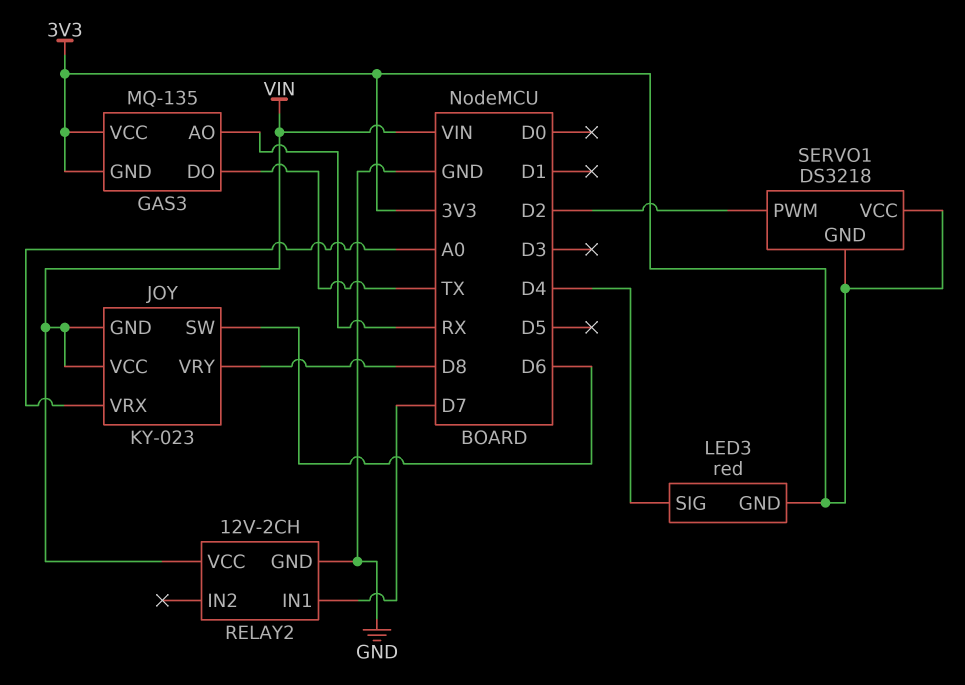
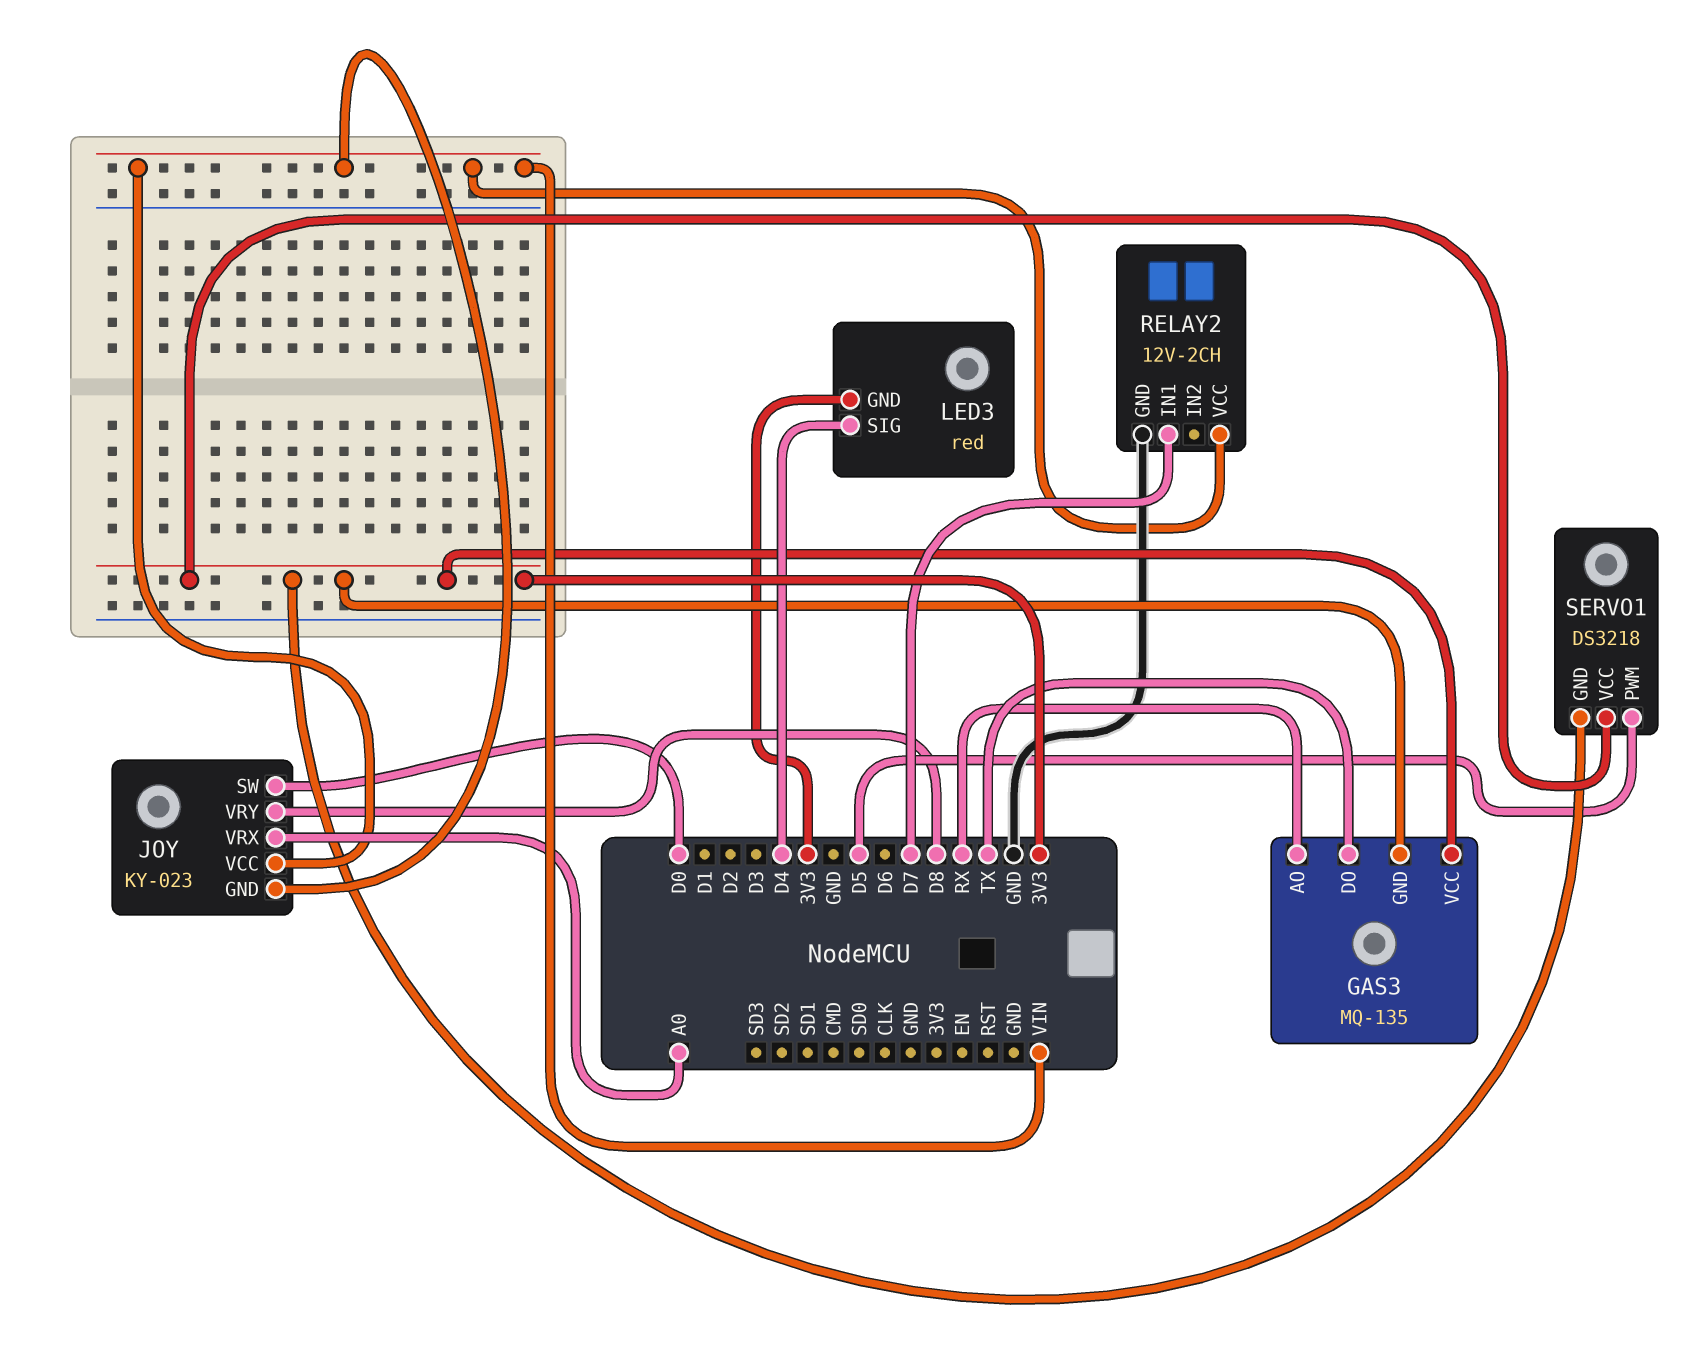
JOY pin SW: D6 -> D0
SERVO1 pin PWM: D2 -> D5

